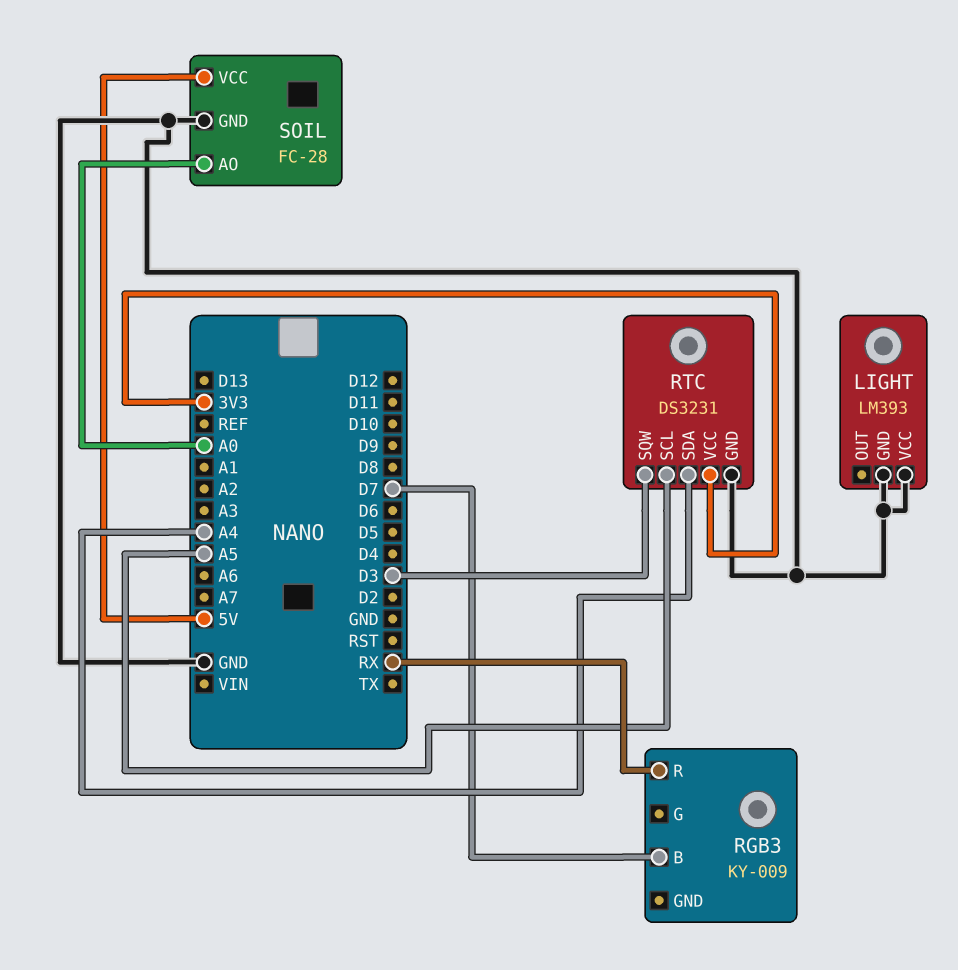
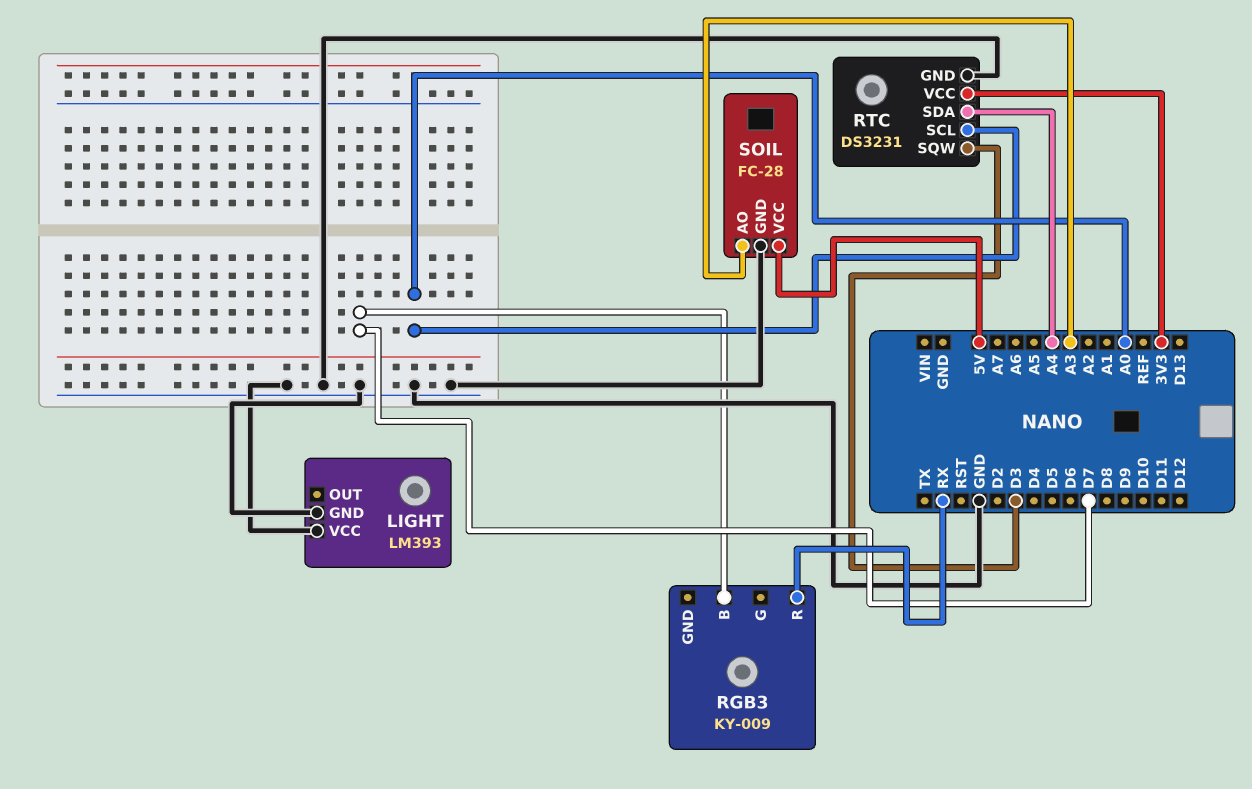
RTC pin SCL: A5 -> A0
SOIL pin AO: A0 -> A3

